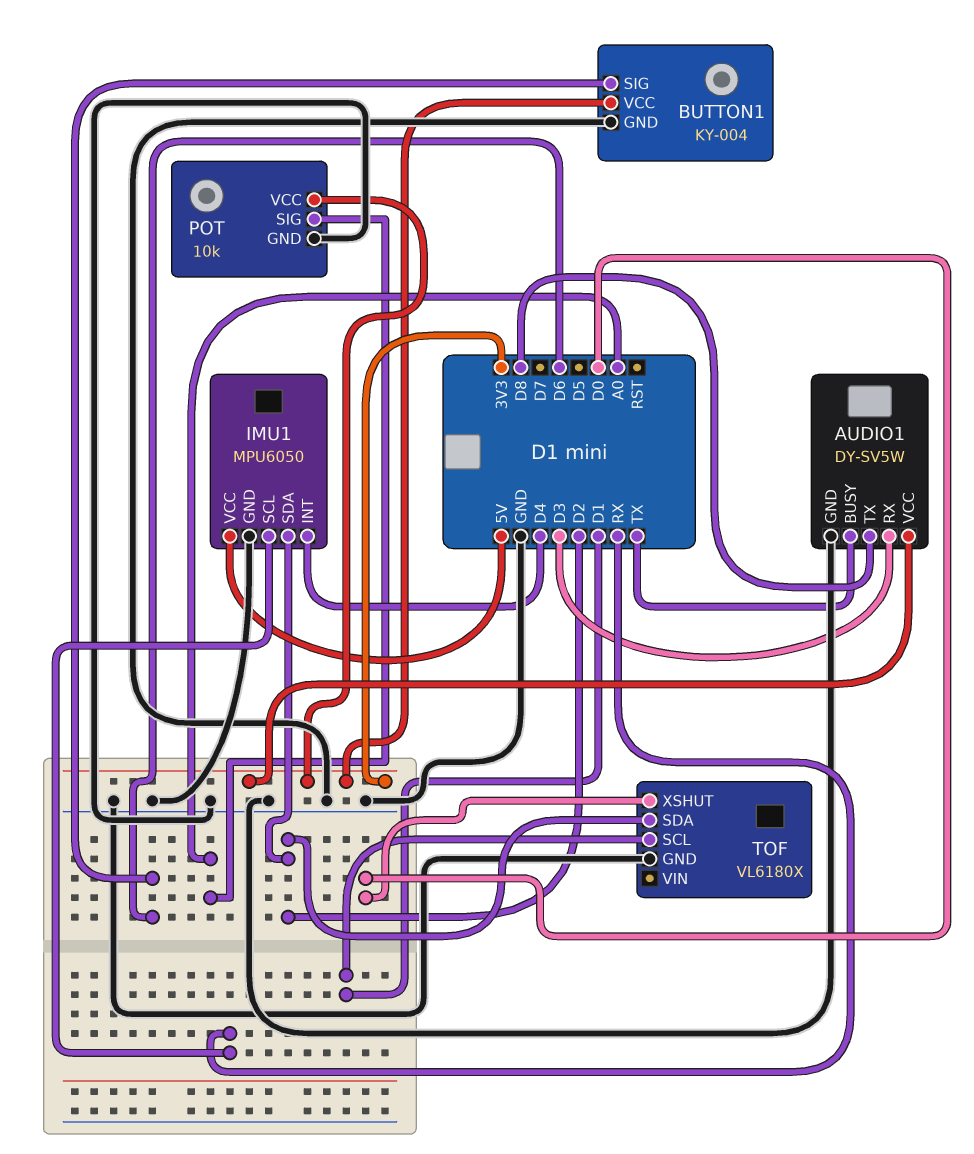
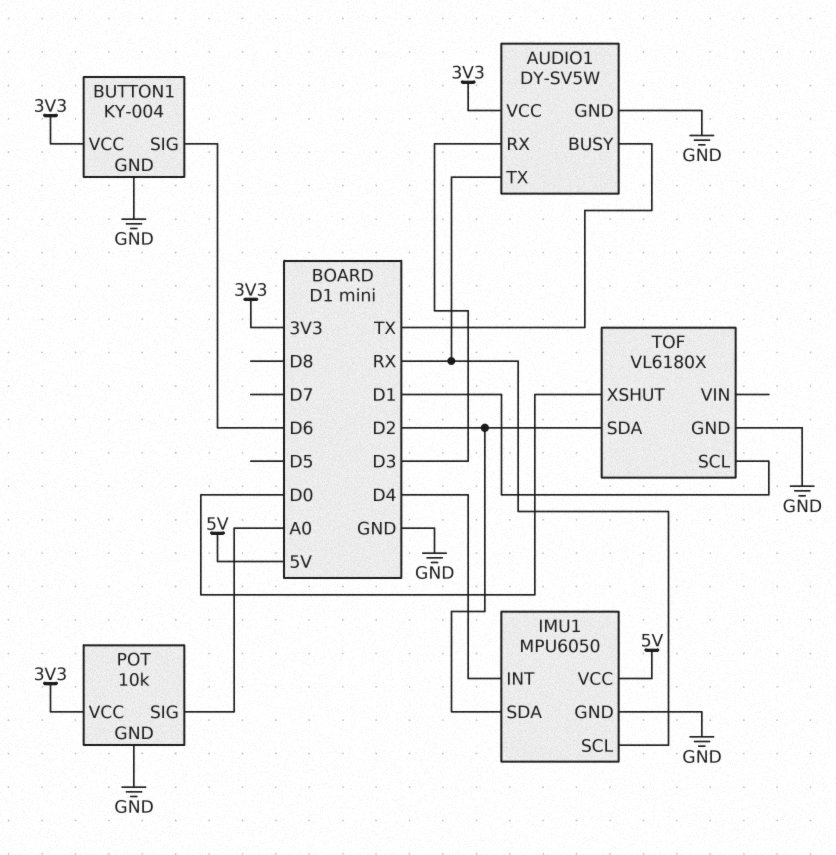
AUDIO1 pin TX: D8 -> RX

